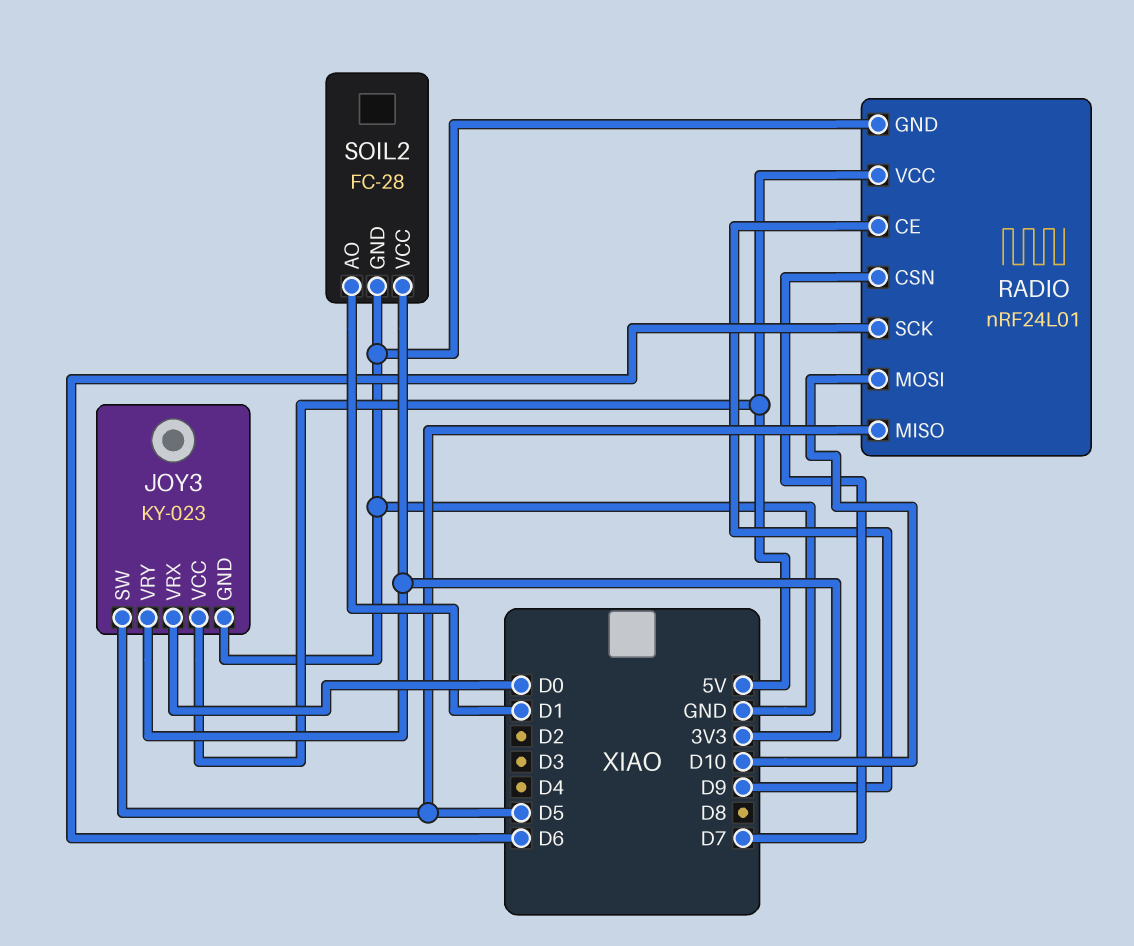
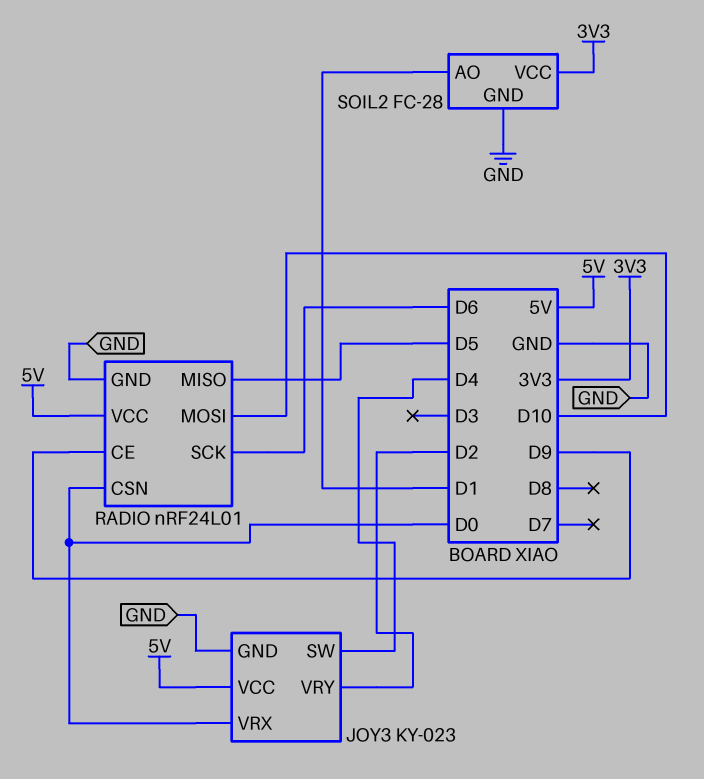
JOY3 pin SW: D5 -> D4
JOY3 pin VRY: 3V3 -> D2
RADIO pin CSN: D7 -> D0

